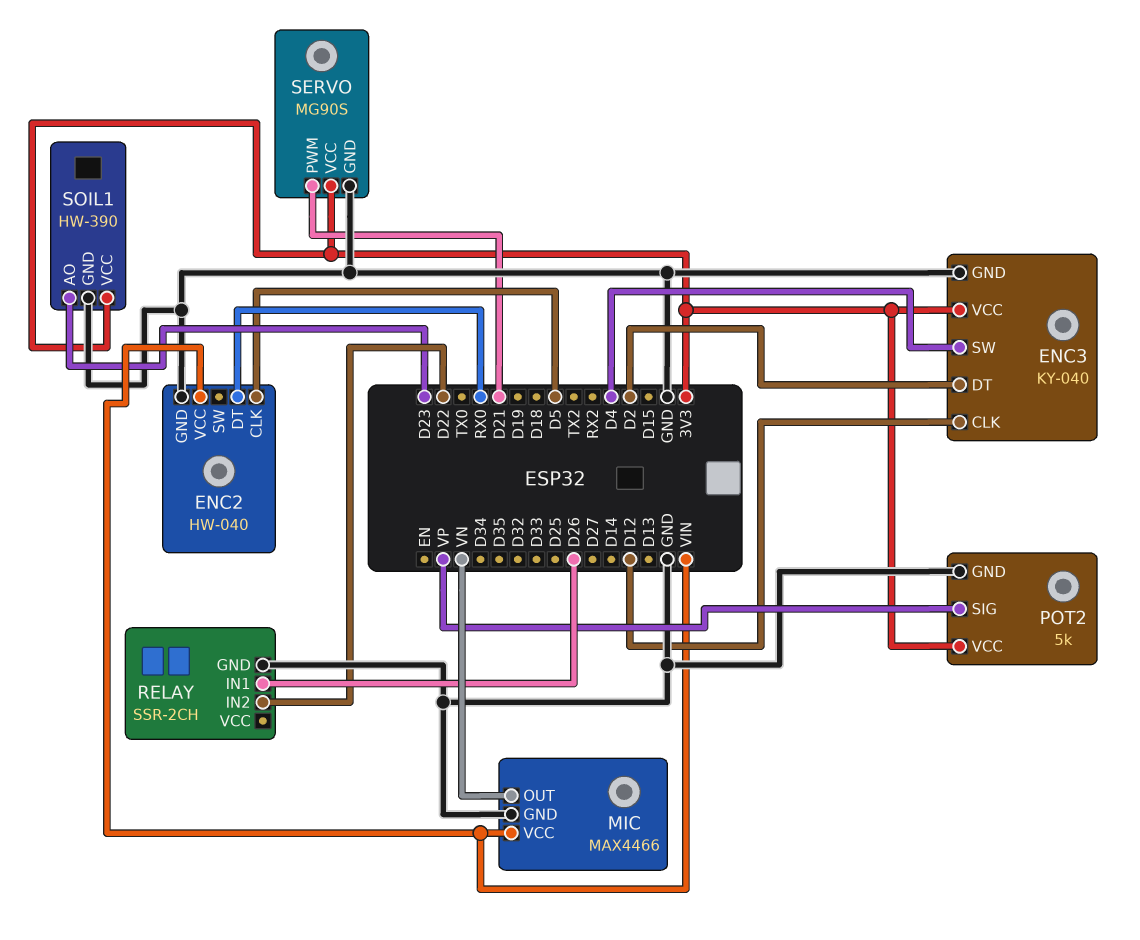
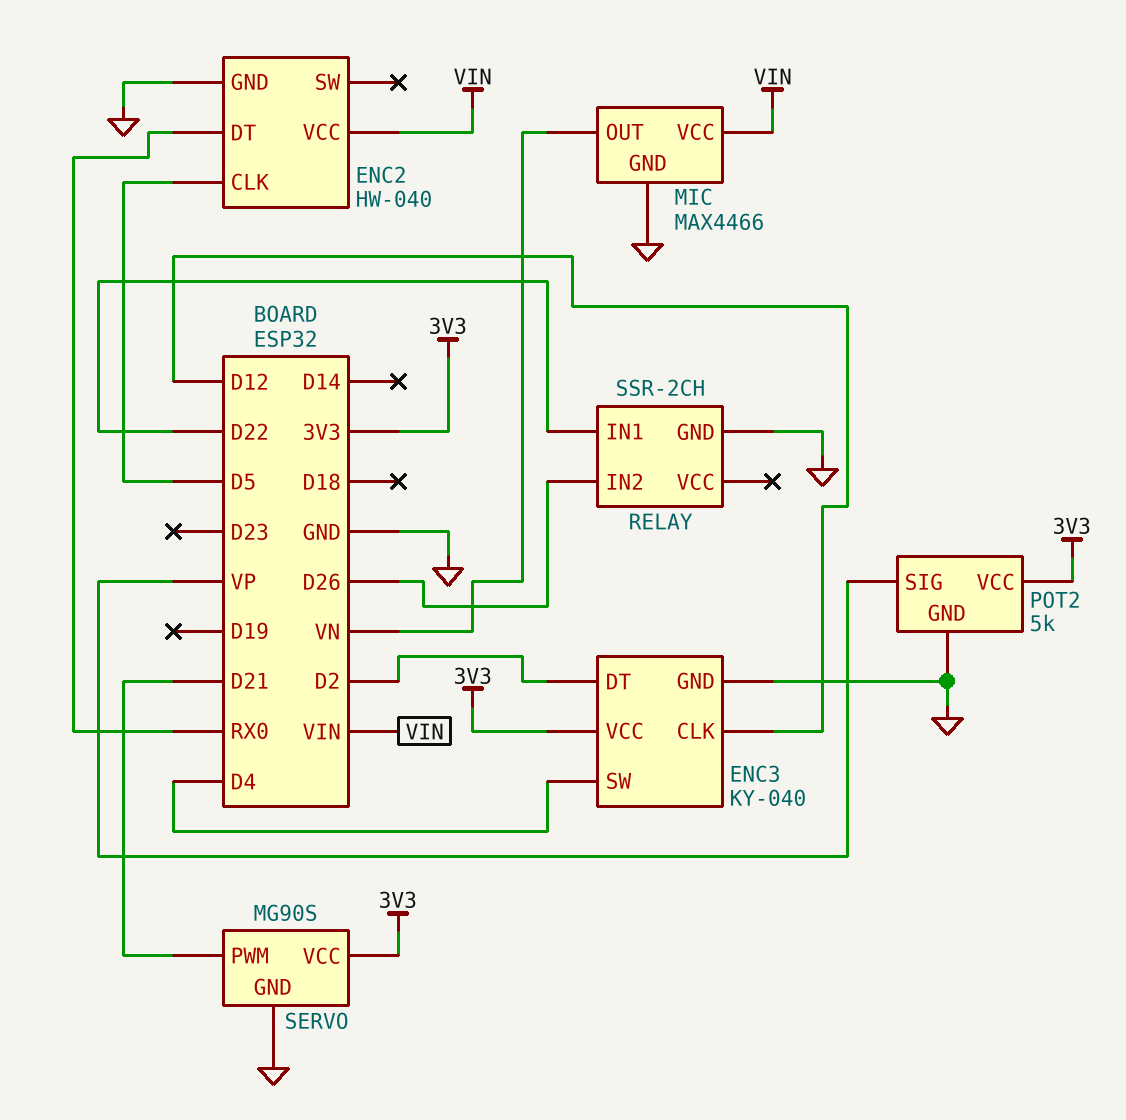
RELAY pin IN1: D26 -> D22
RELAY pin IN2: D22 -> D26
SOIL1: HW-390 -> none
SOIL1 pin AO: D23 -> none
SOIL1 pin GND: GND -> none
SOIL1 pin VCC: 3V3 -> none

